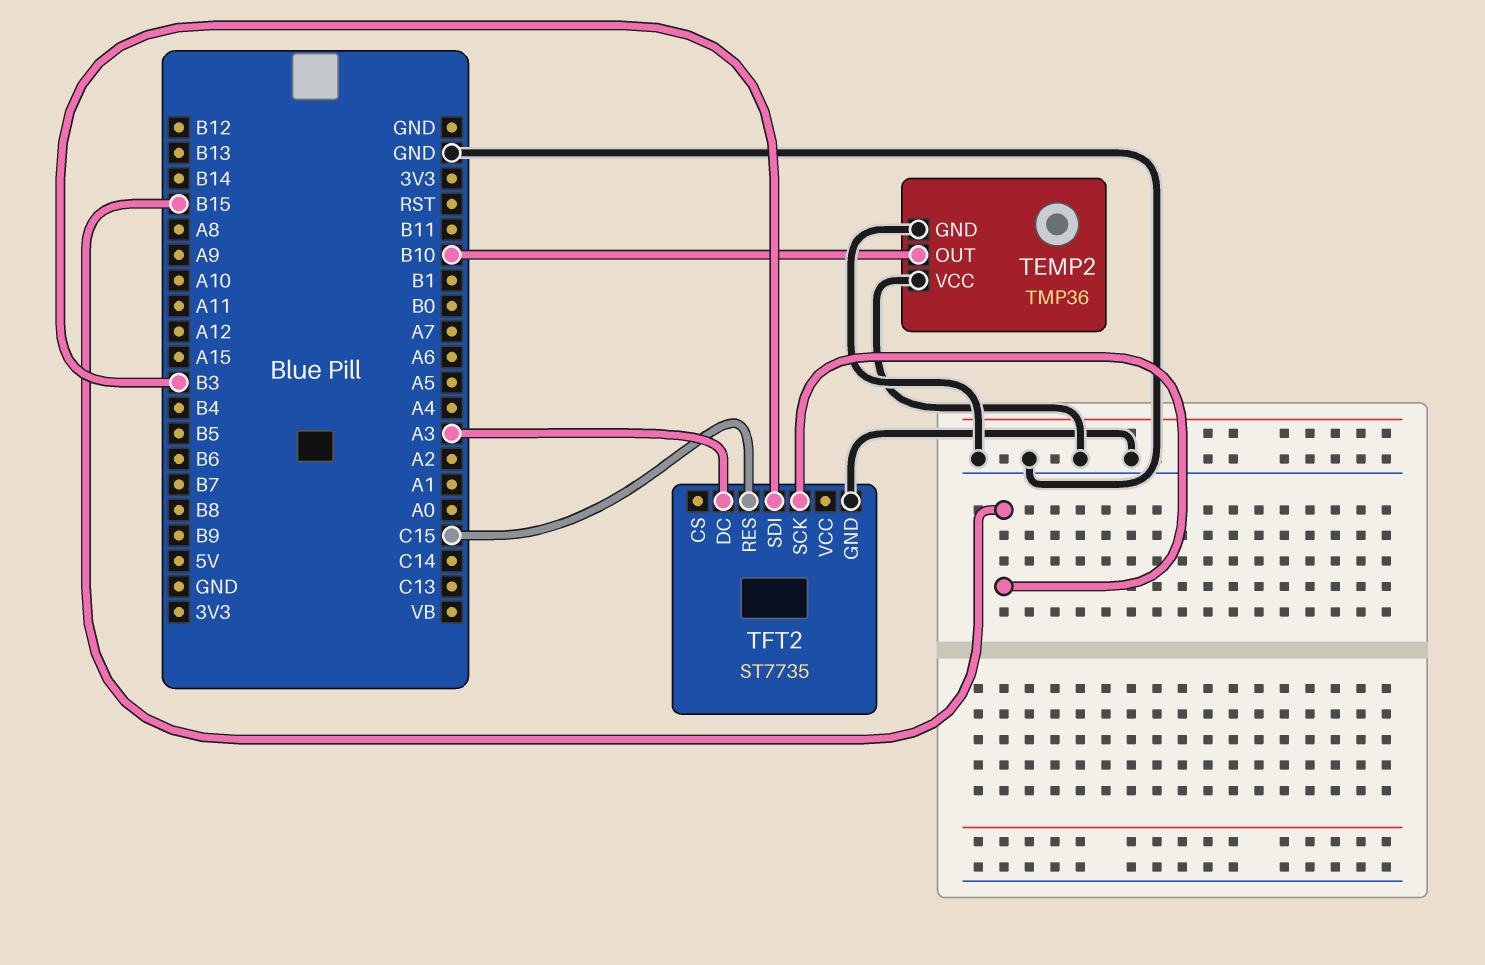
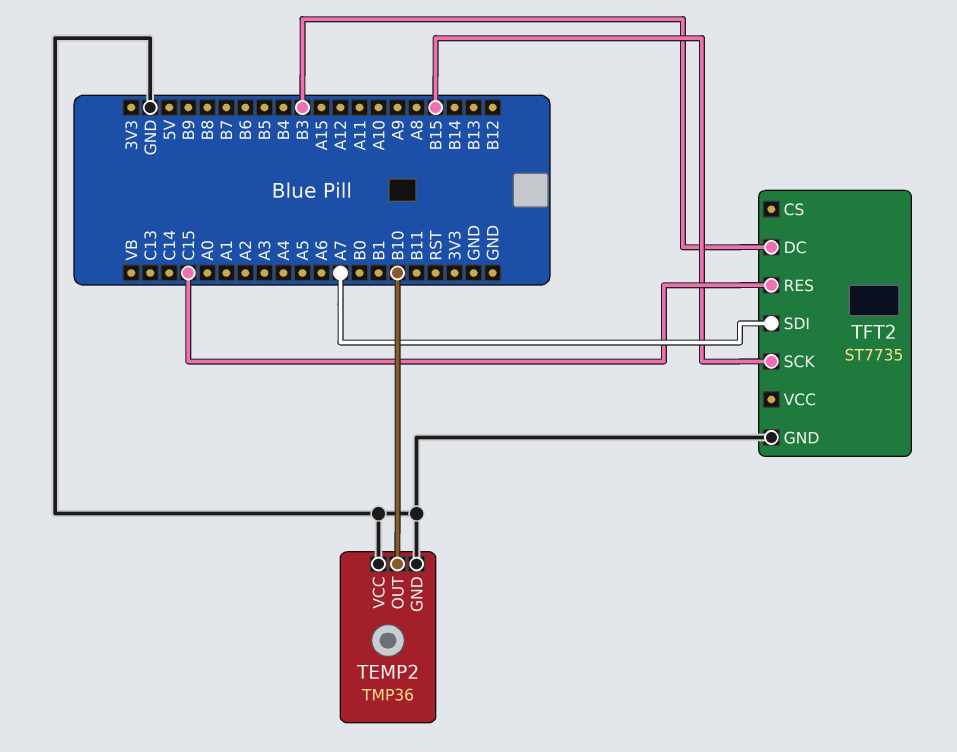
TFT2 pin DC: A3 -> B3
TFT2 pin SDI: B3 -> A7

